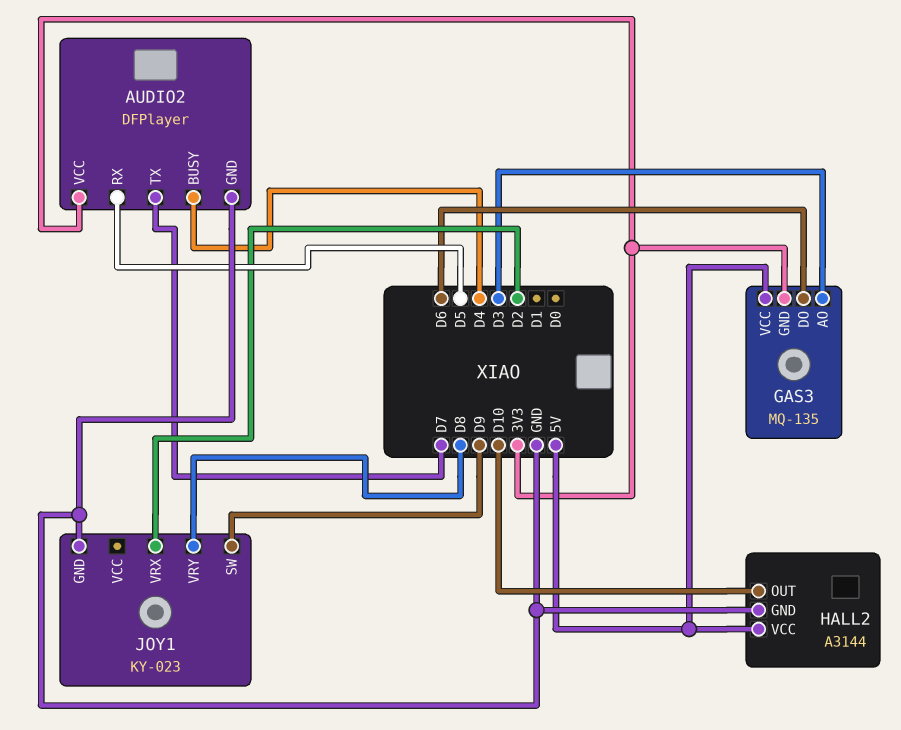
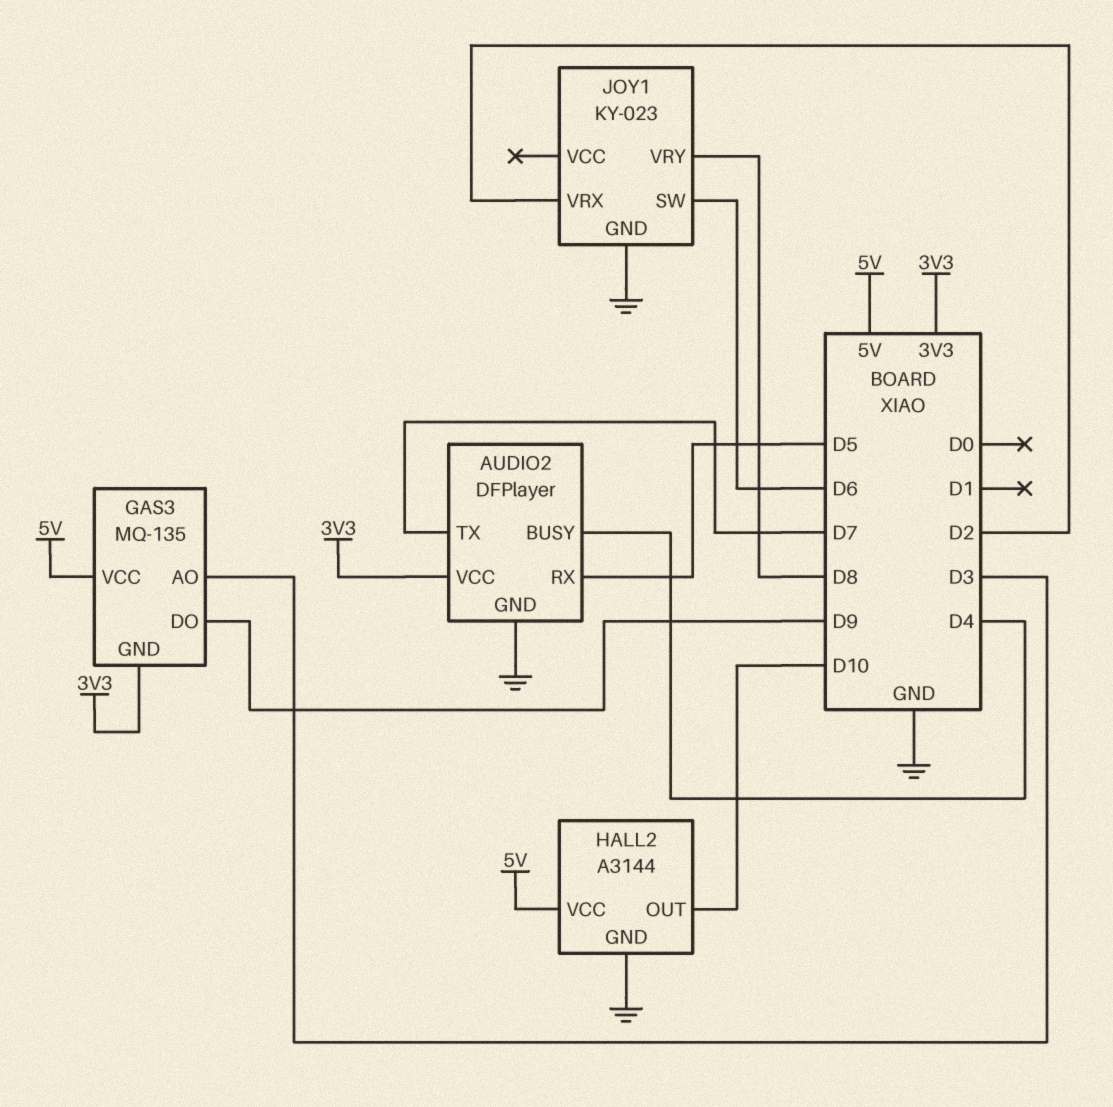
GAS3 pin DO: D6 -> D9
JOY1 pin SW: D9 -> D6

